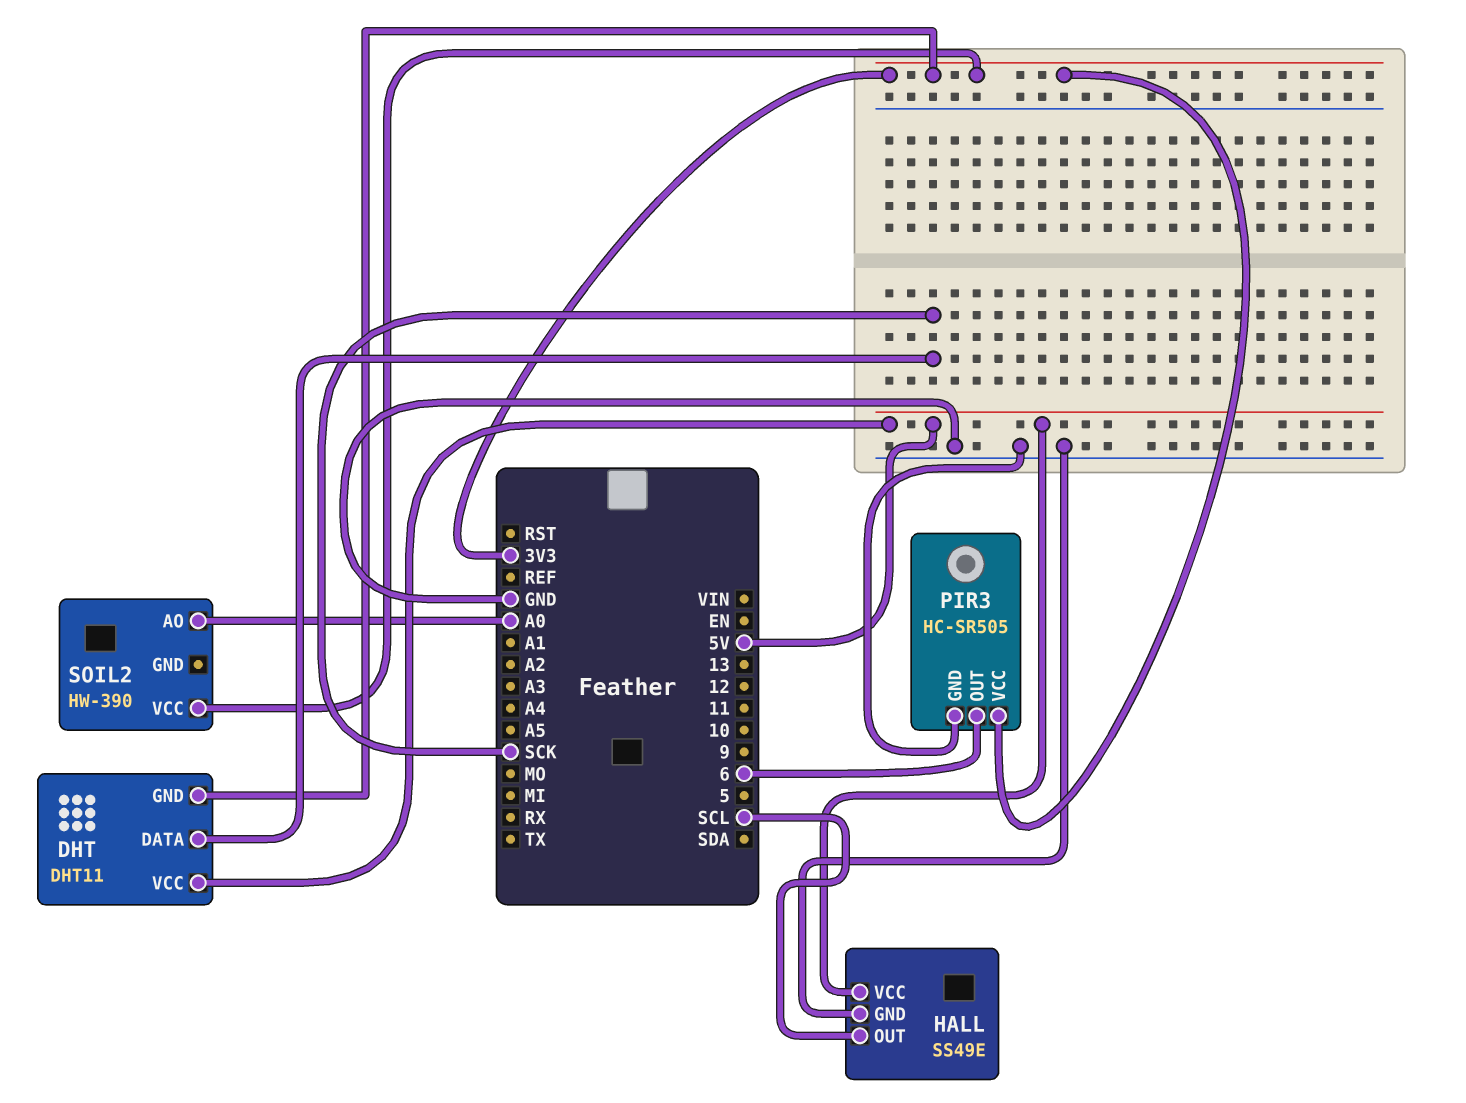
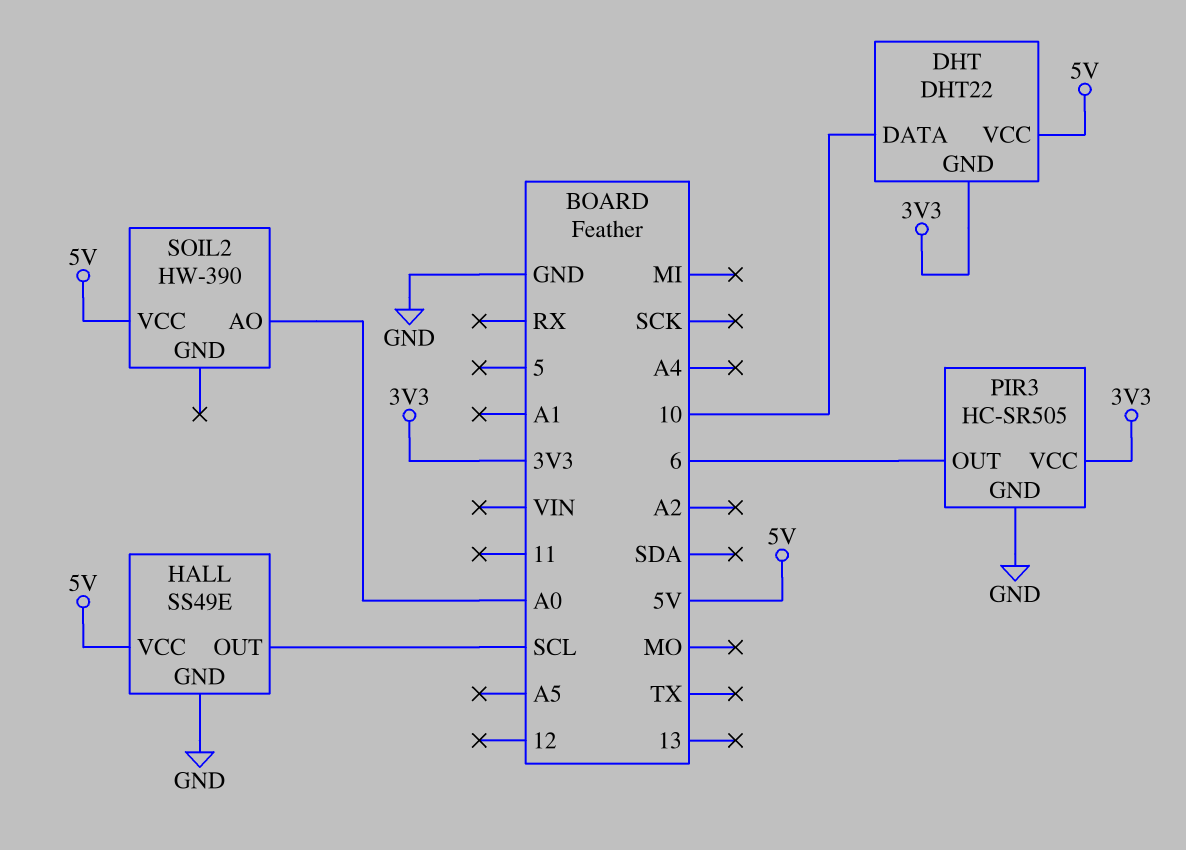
DHT: DHT11 -> DHT22
DHT pin DATA: SCK -> 10
SOIL2 pin VCC: 3V3 -> 5V

